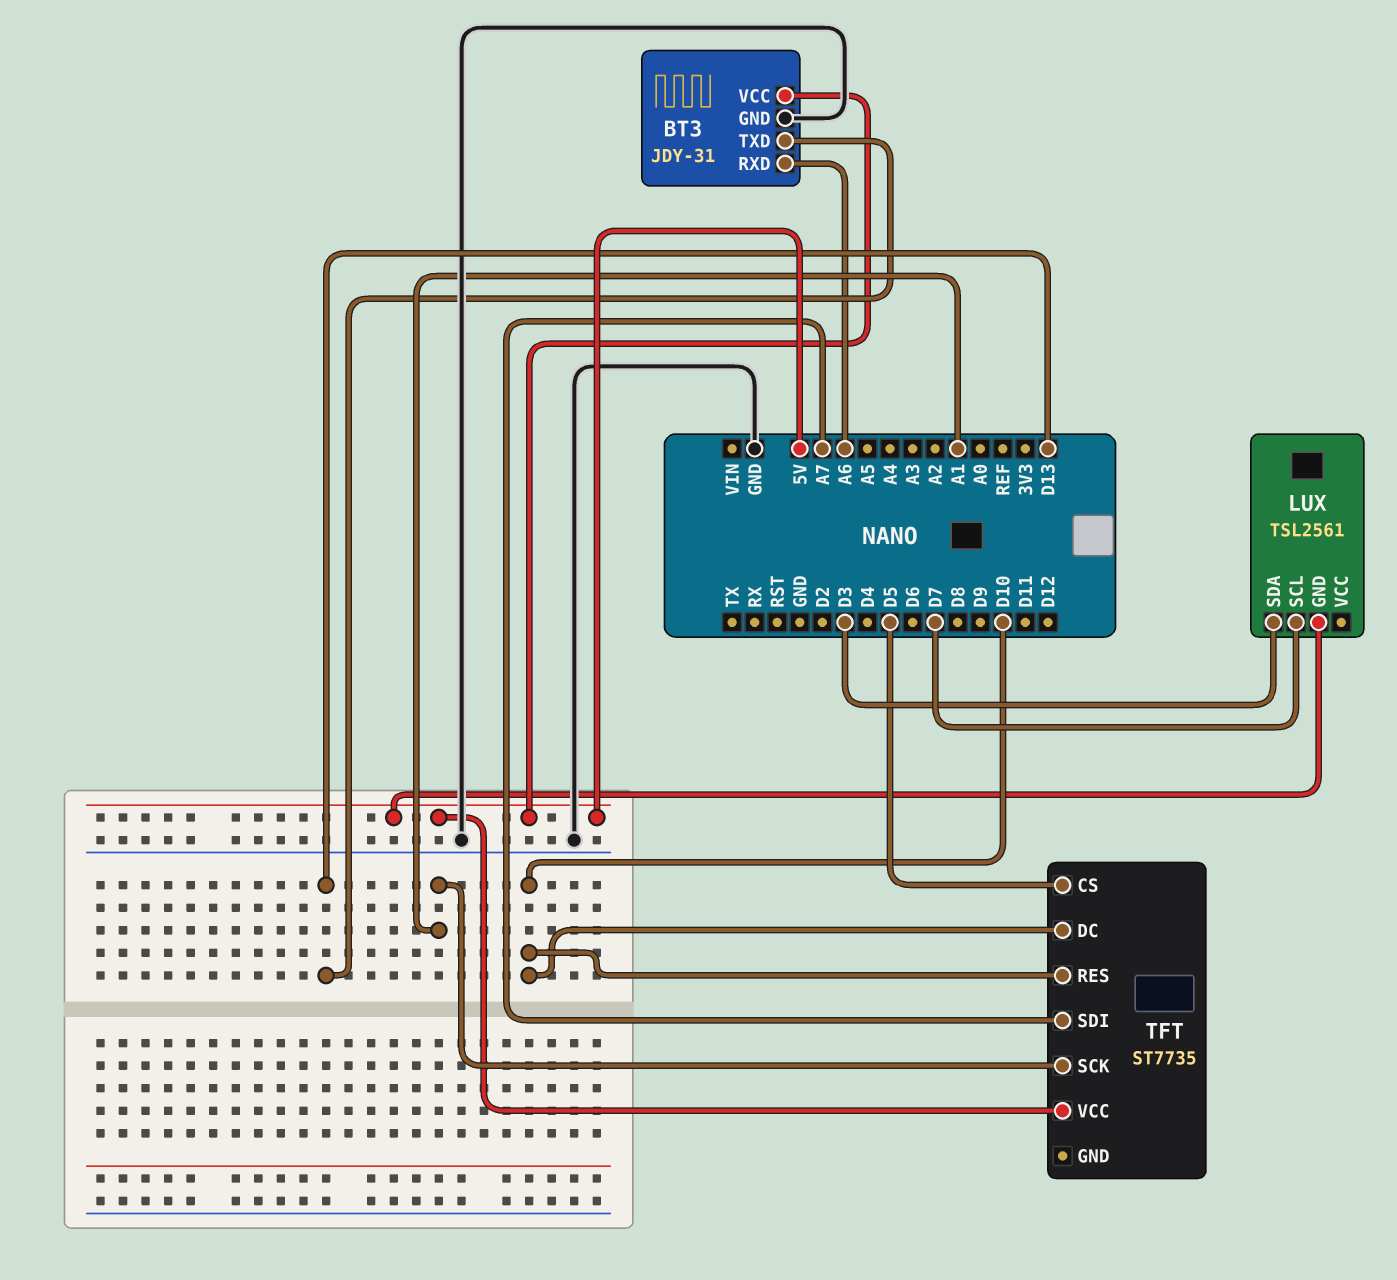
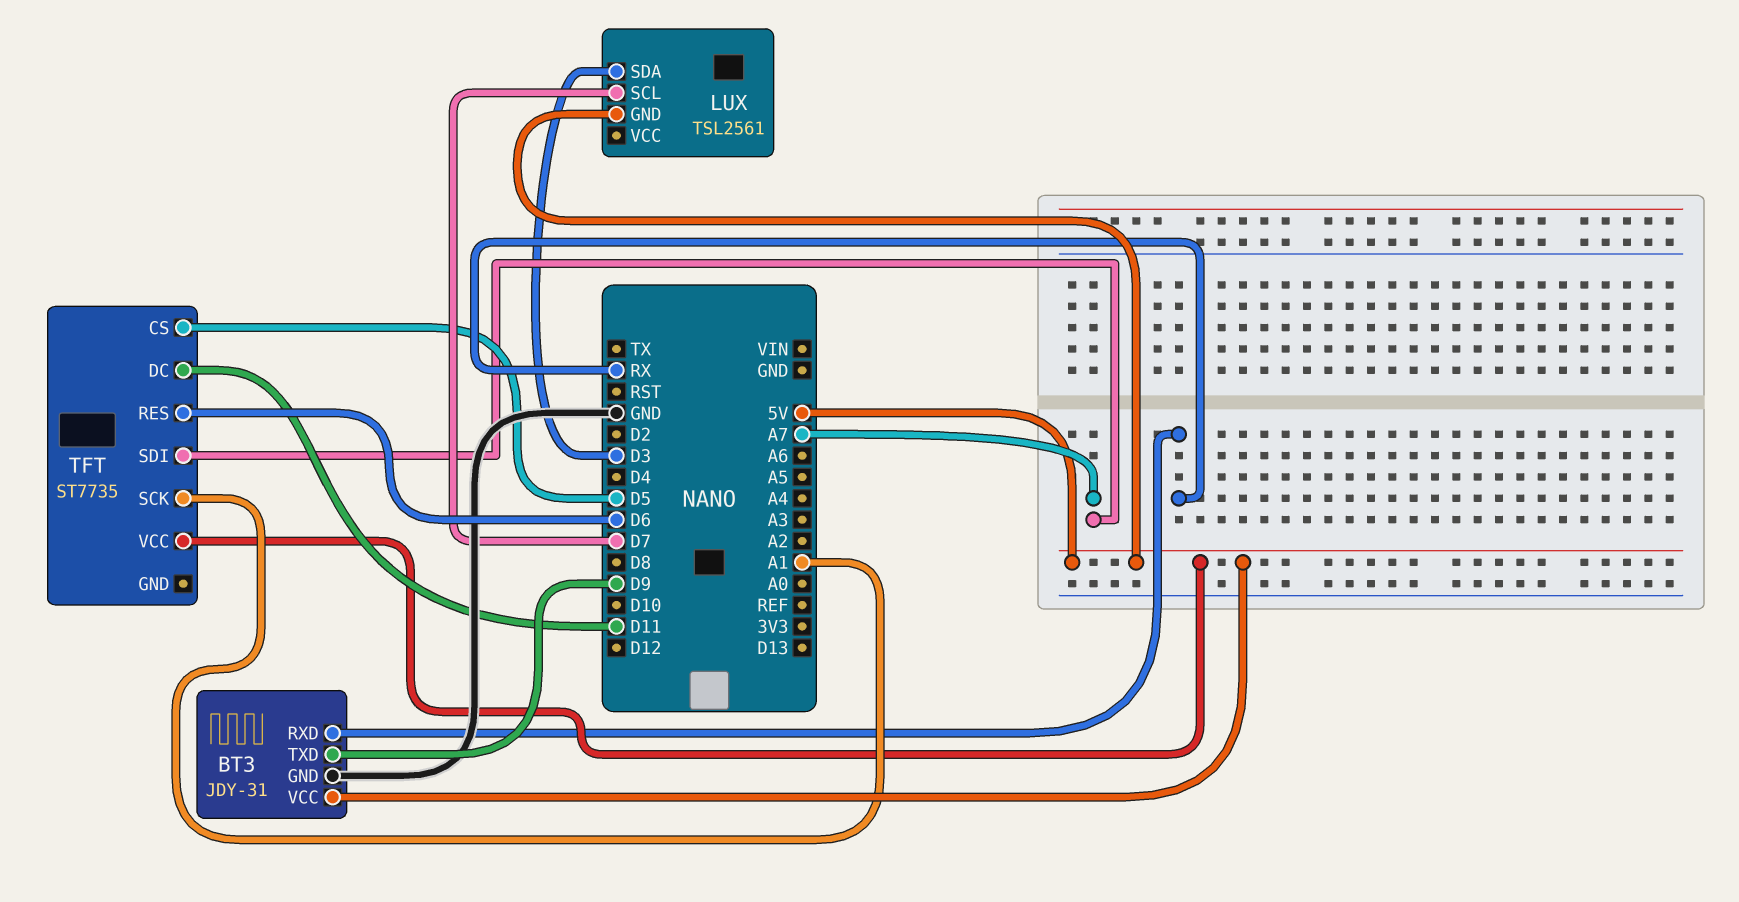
BT3 pin RXD: A6 -> RX
BT3 pin TXD: D13 -> D9
TFT pin DC: D10 -> D11
TFT pin RES: D10 -> D6

